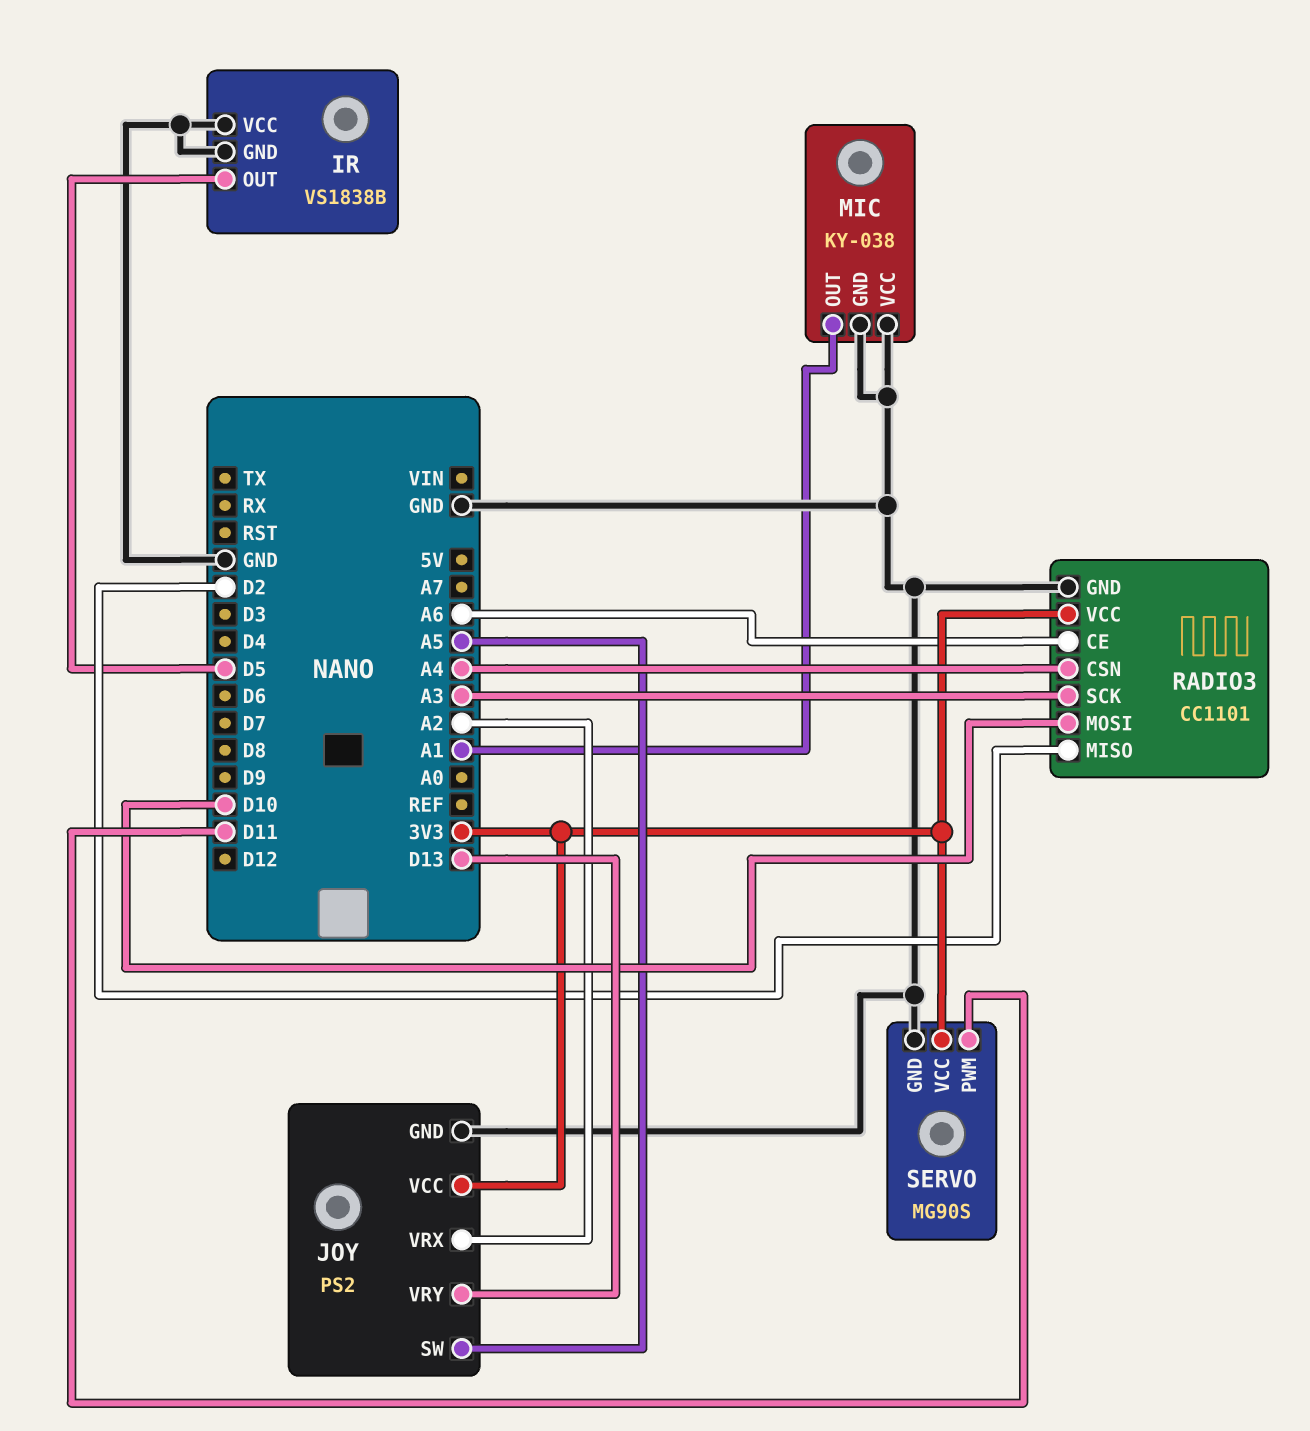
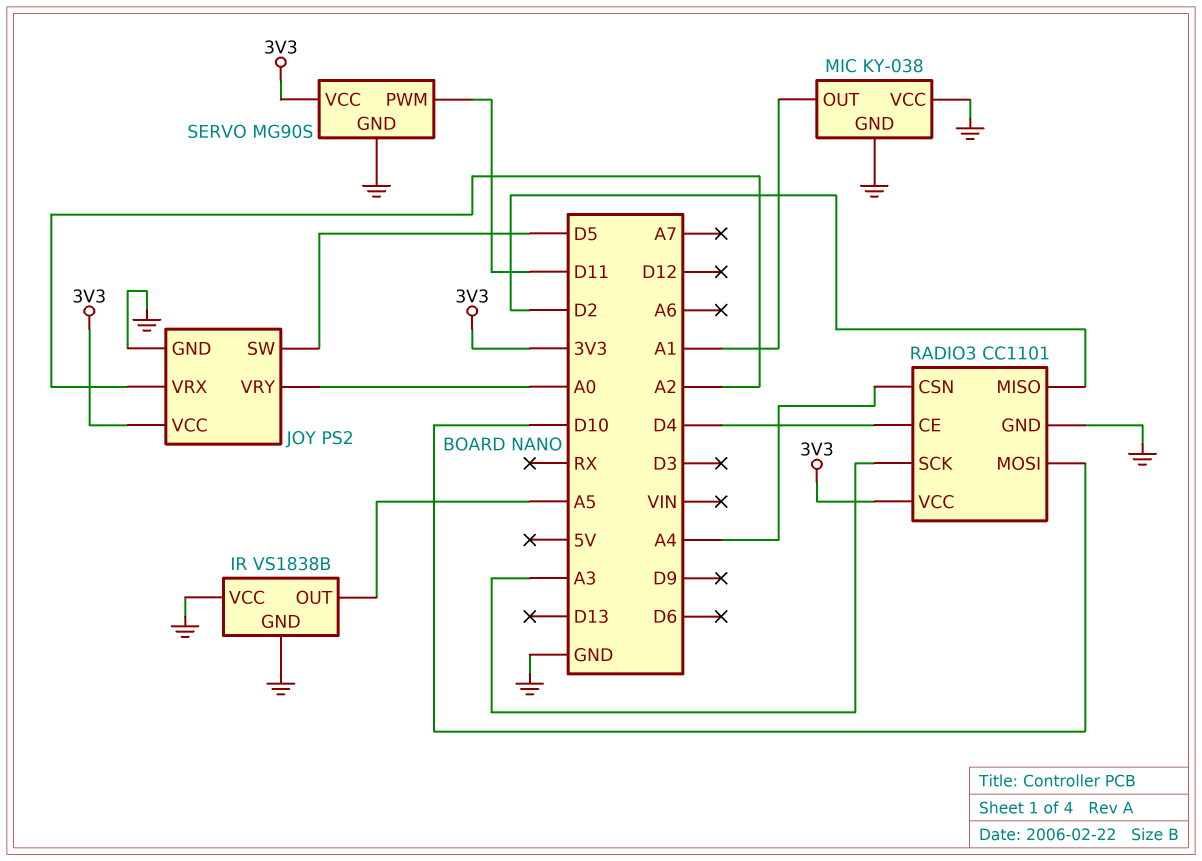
IR pin OUT: D5 -> A5
JOY pin SW: A5 -> D5
JOY pin VRY: D13 -> A0
RADIO3 pin CE: A6 -> D4

